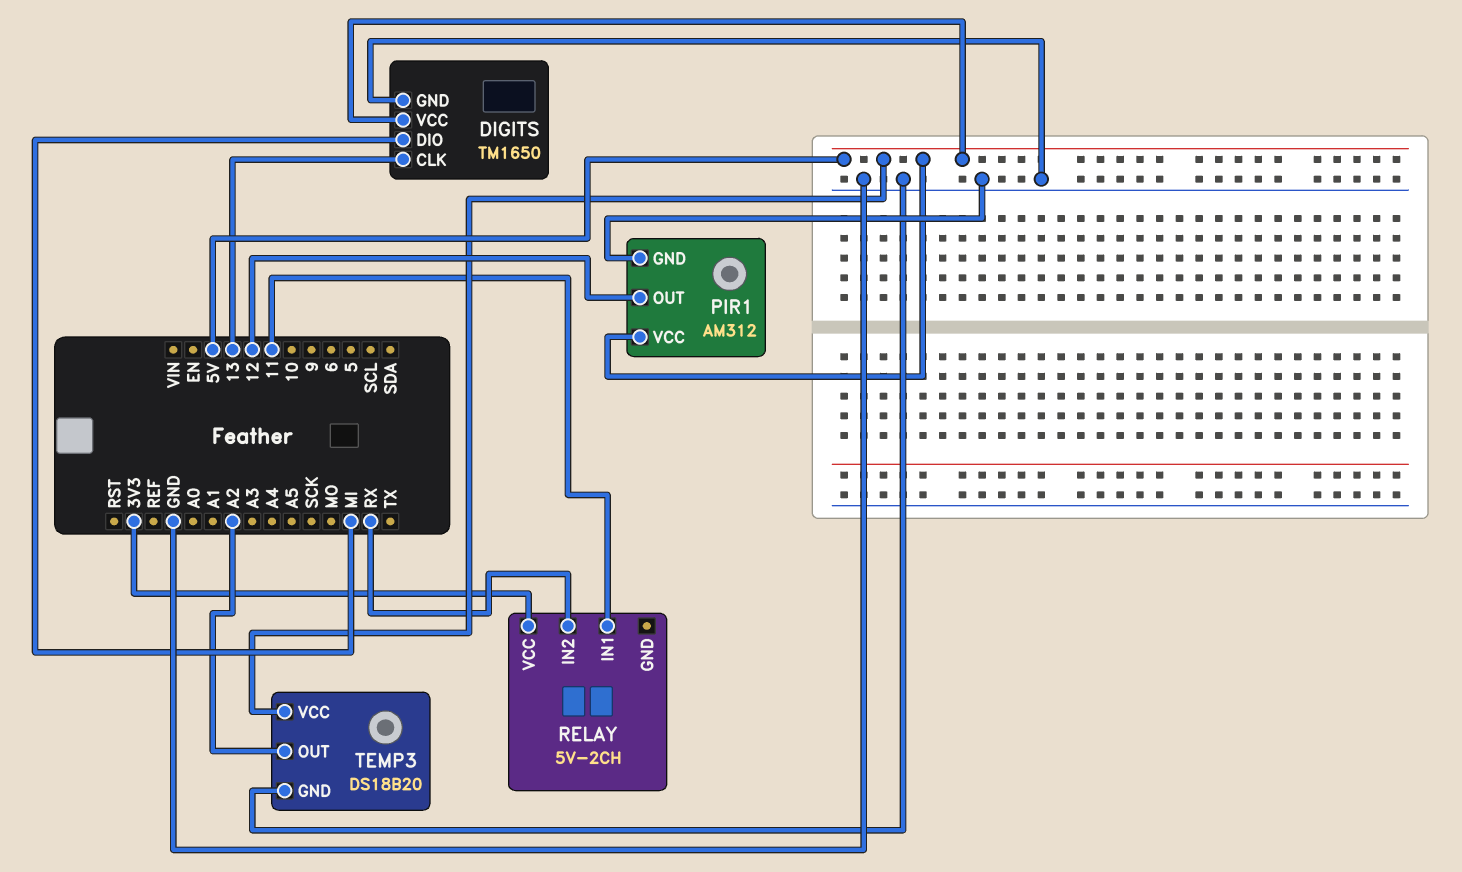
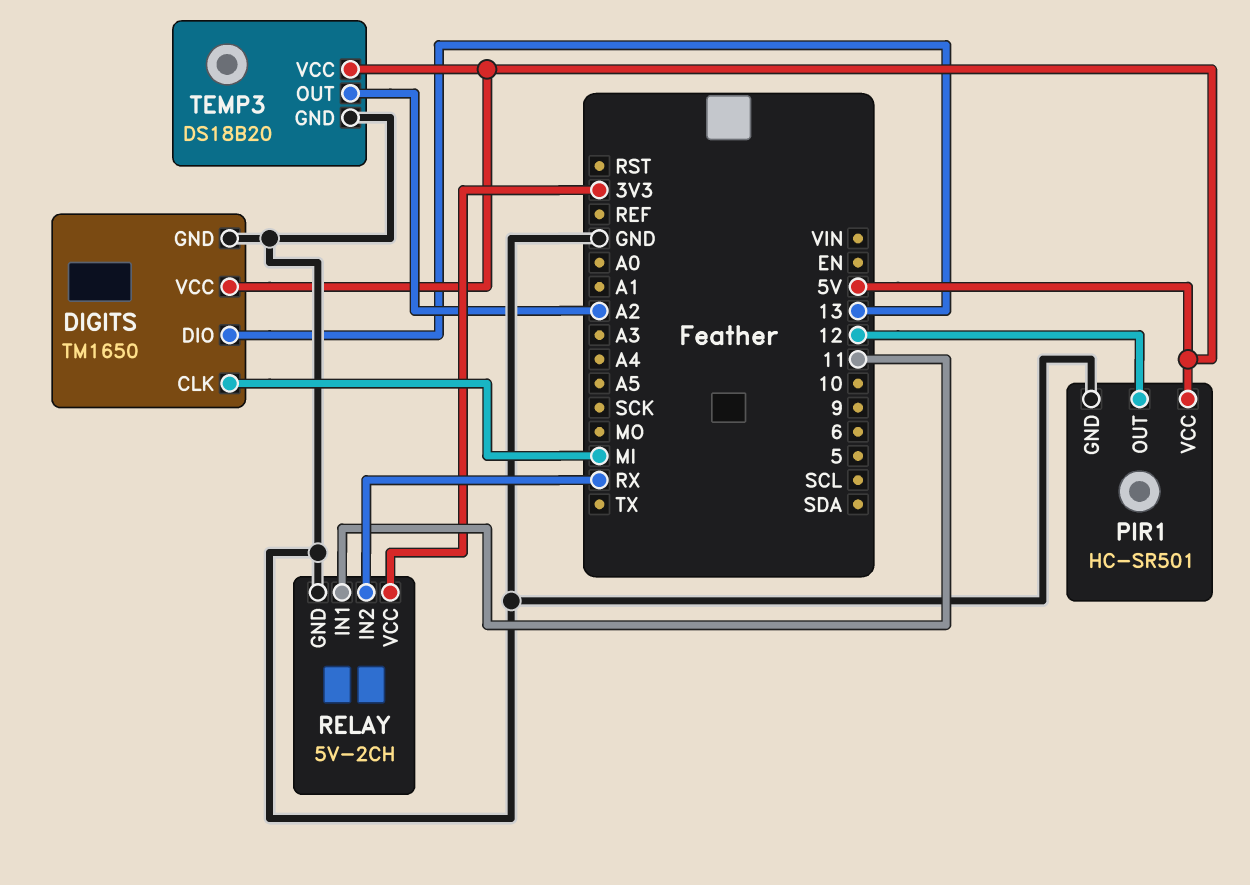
DIGITS pin CLK: 13 -> MI
DIGITS pin DIO: MI -> 13
PIR1: AM312 -> HC-SR501
RELAY pin GND: none -> GND

